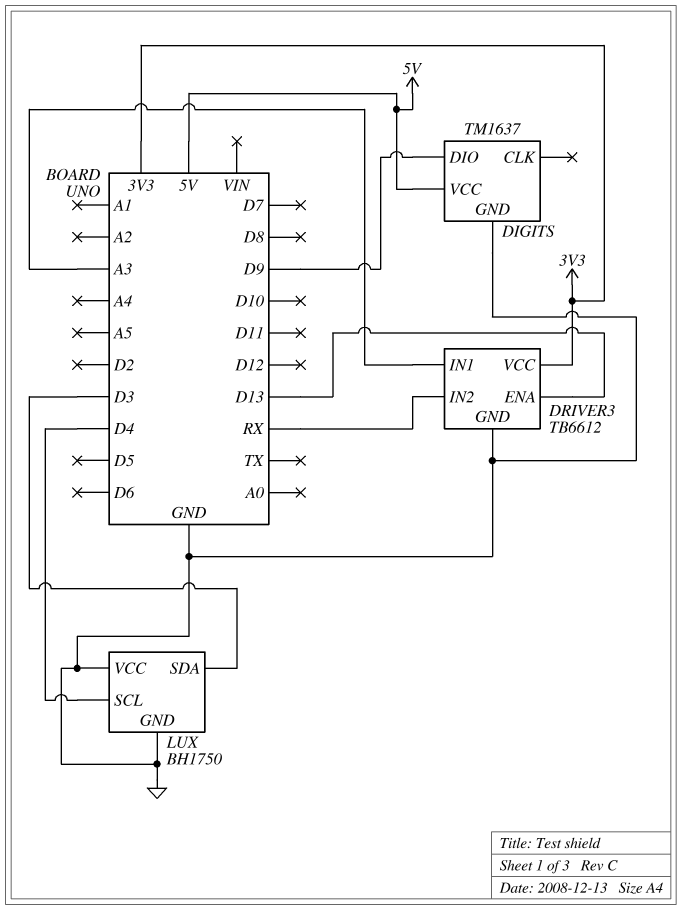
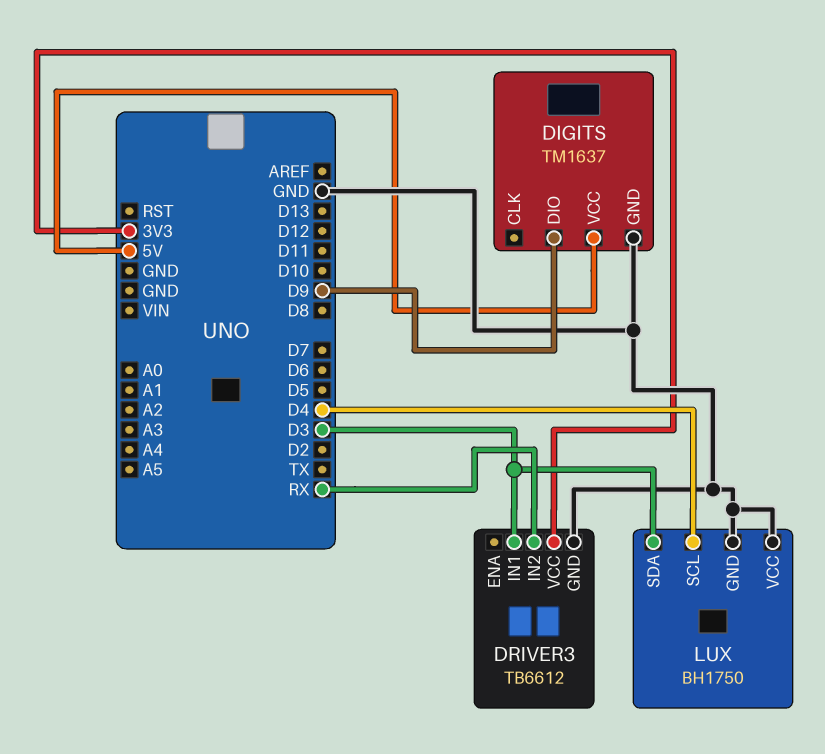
DRIVER3 pin ENA: D13 -> none
DRIVER3 pin IN1: A3 -> D3

